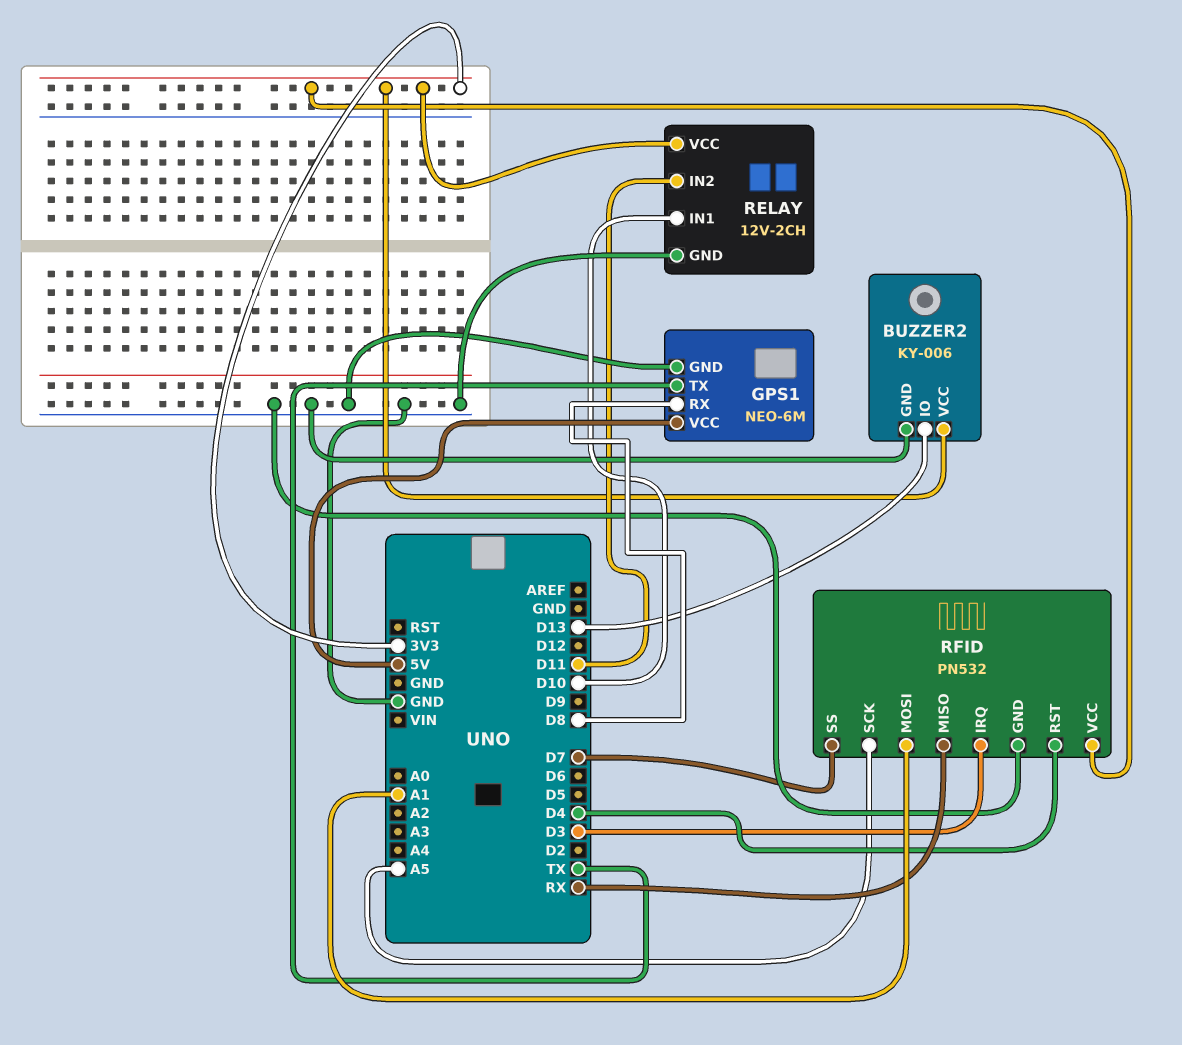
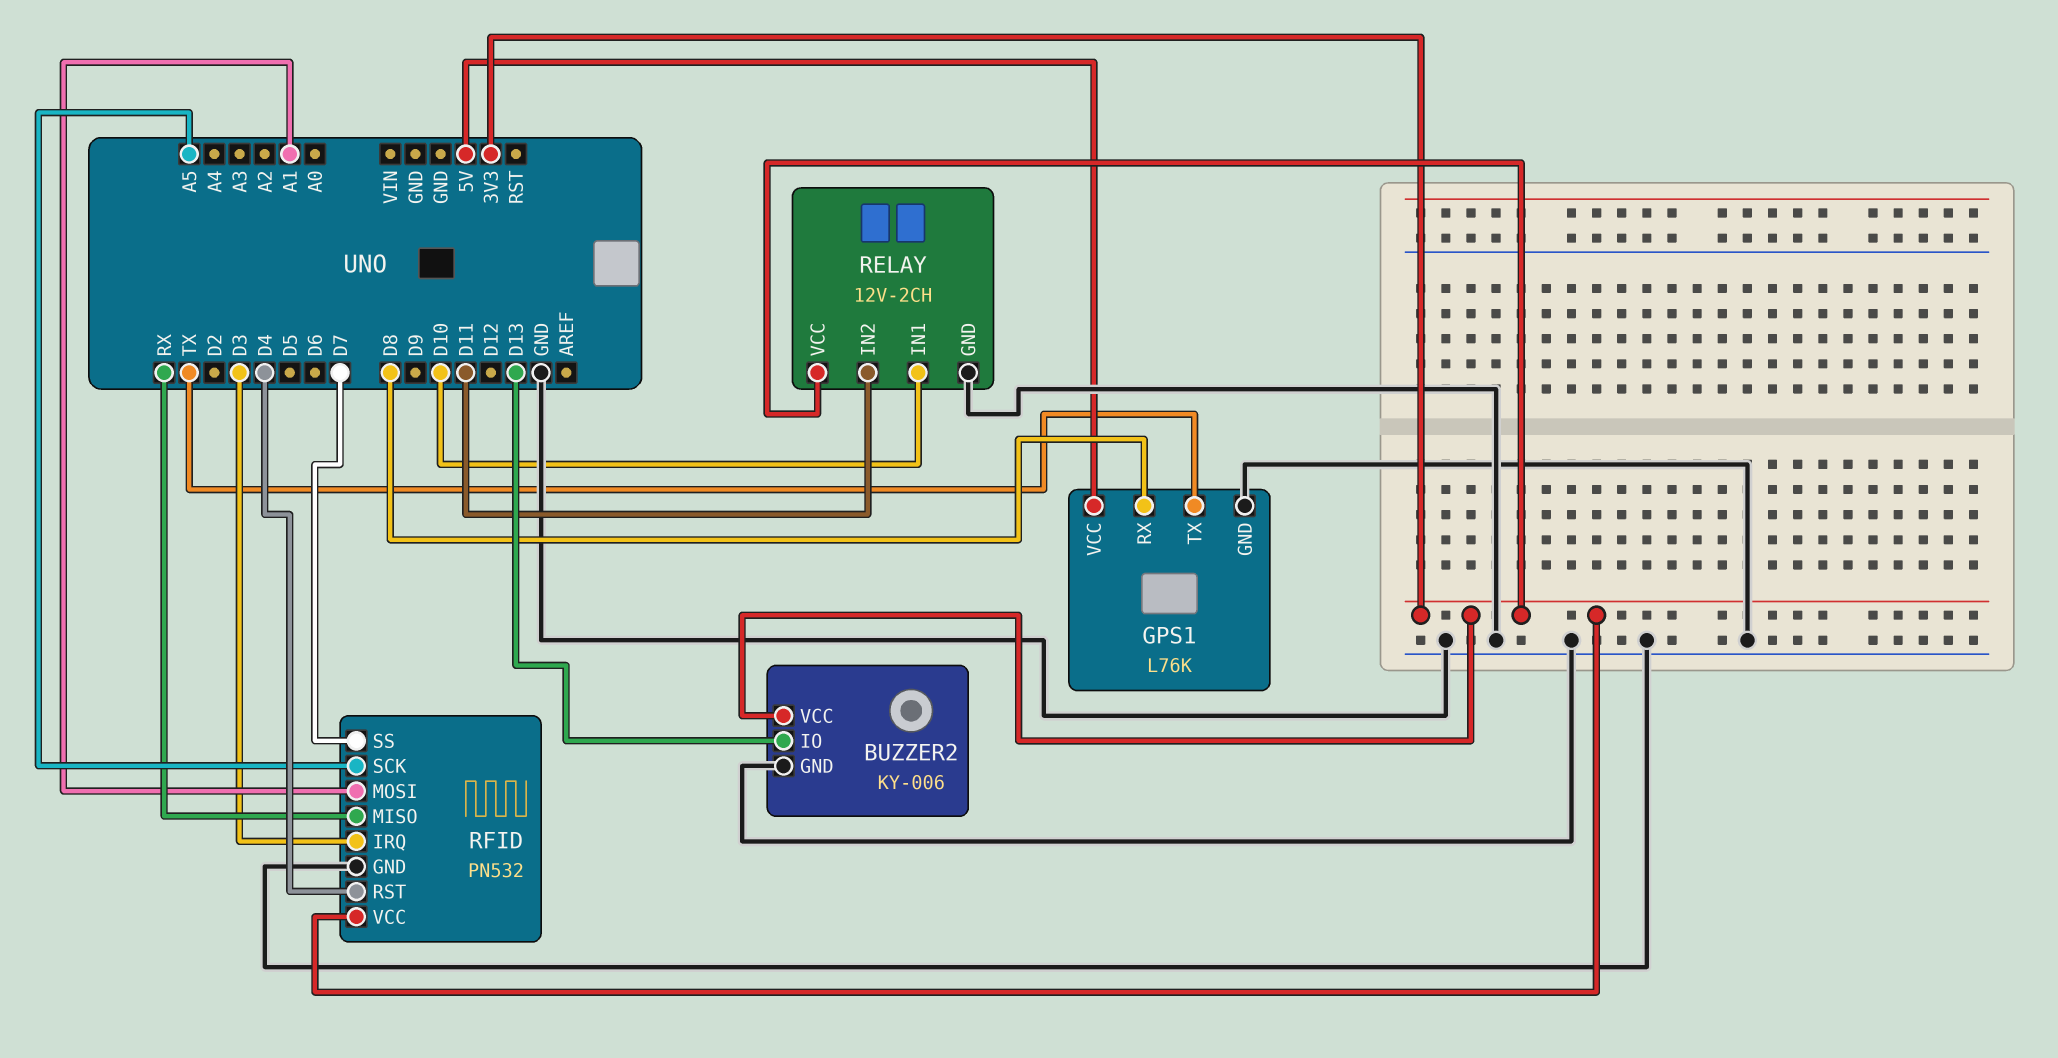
GPS1: NEO-6M -> L76K

